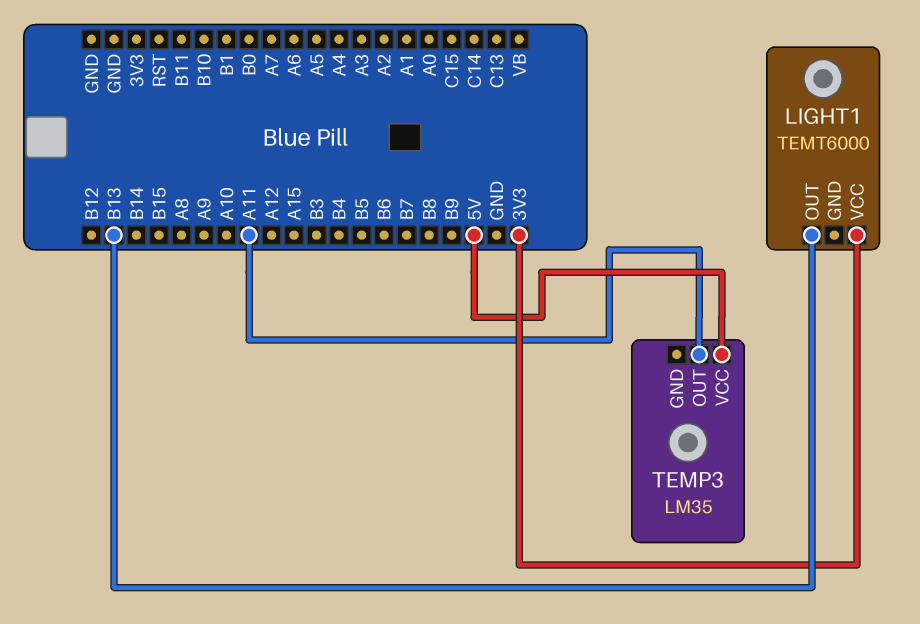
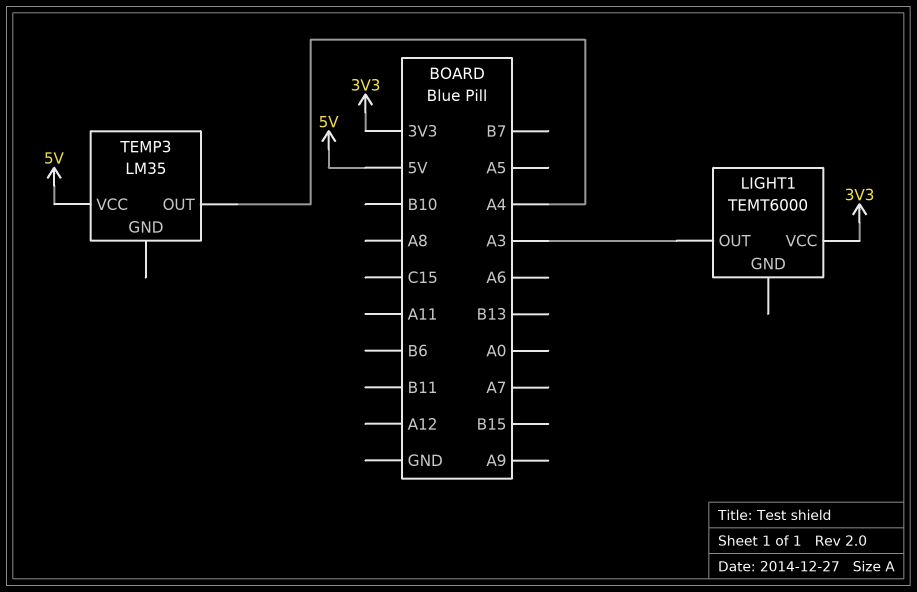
LIGHT1 pin OUT: B13 -> A3
TEMP3 pin OUT: A11 -> A4

